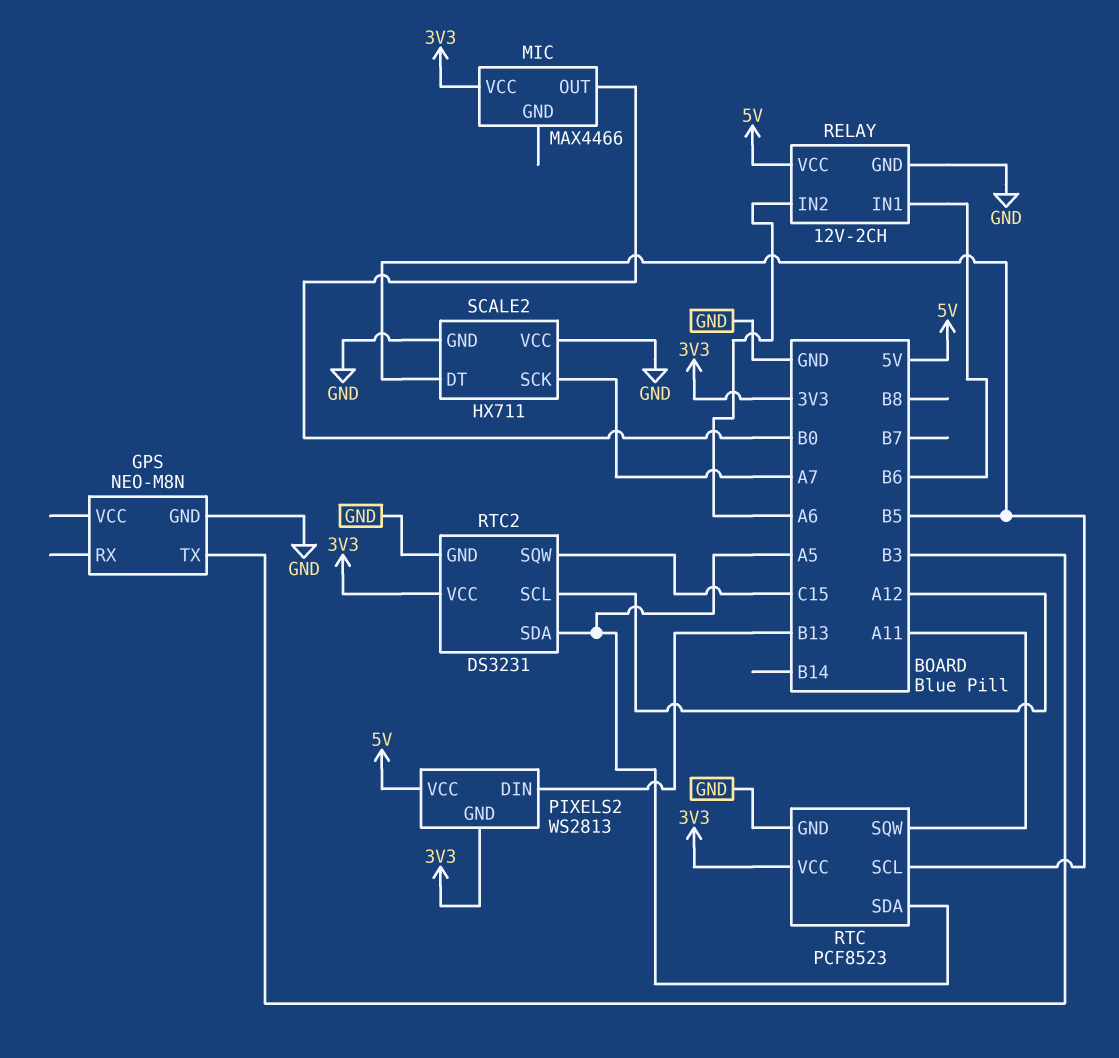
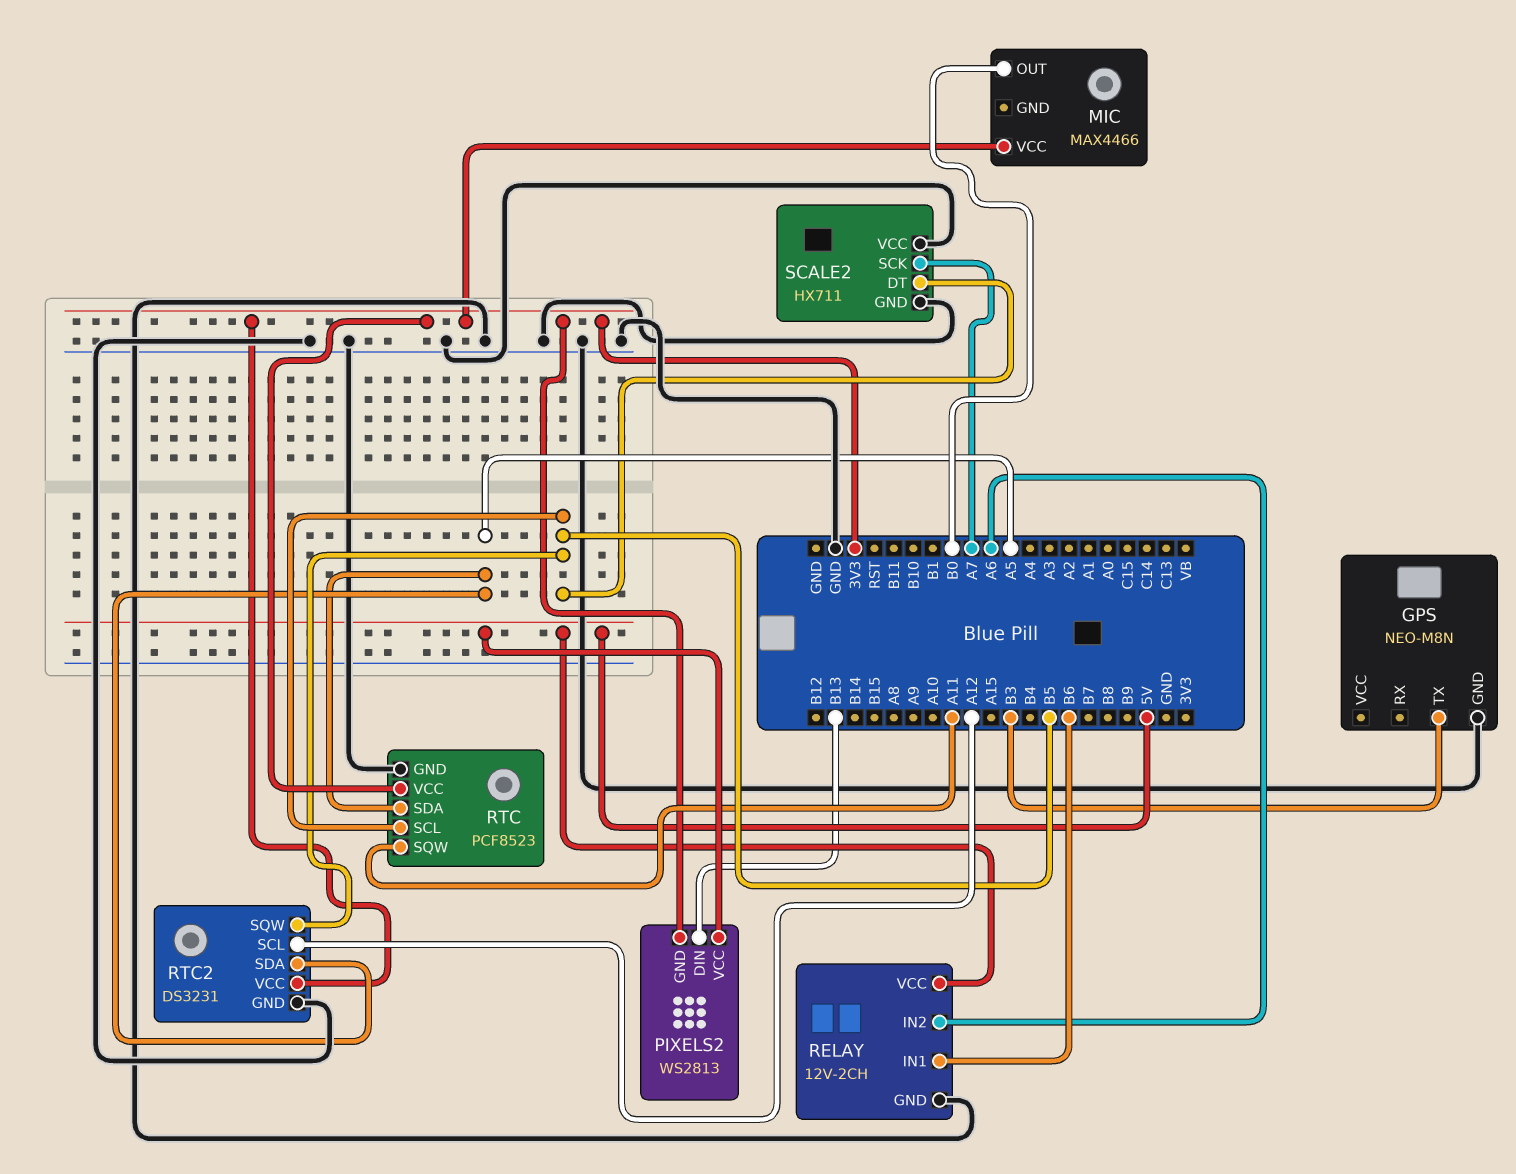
RTC2 pin SQW: C15 -> B5

